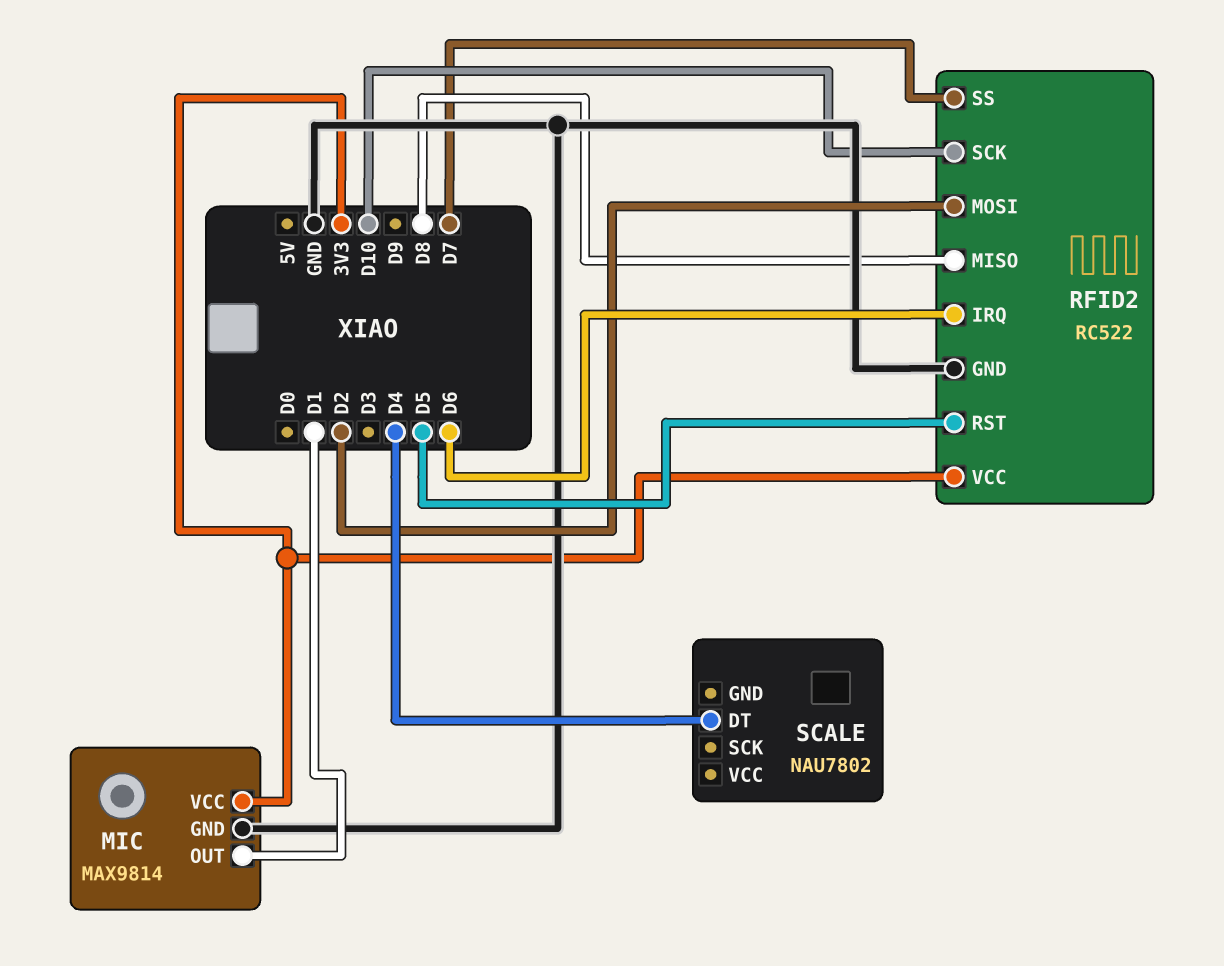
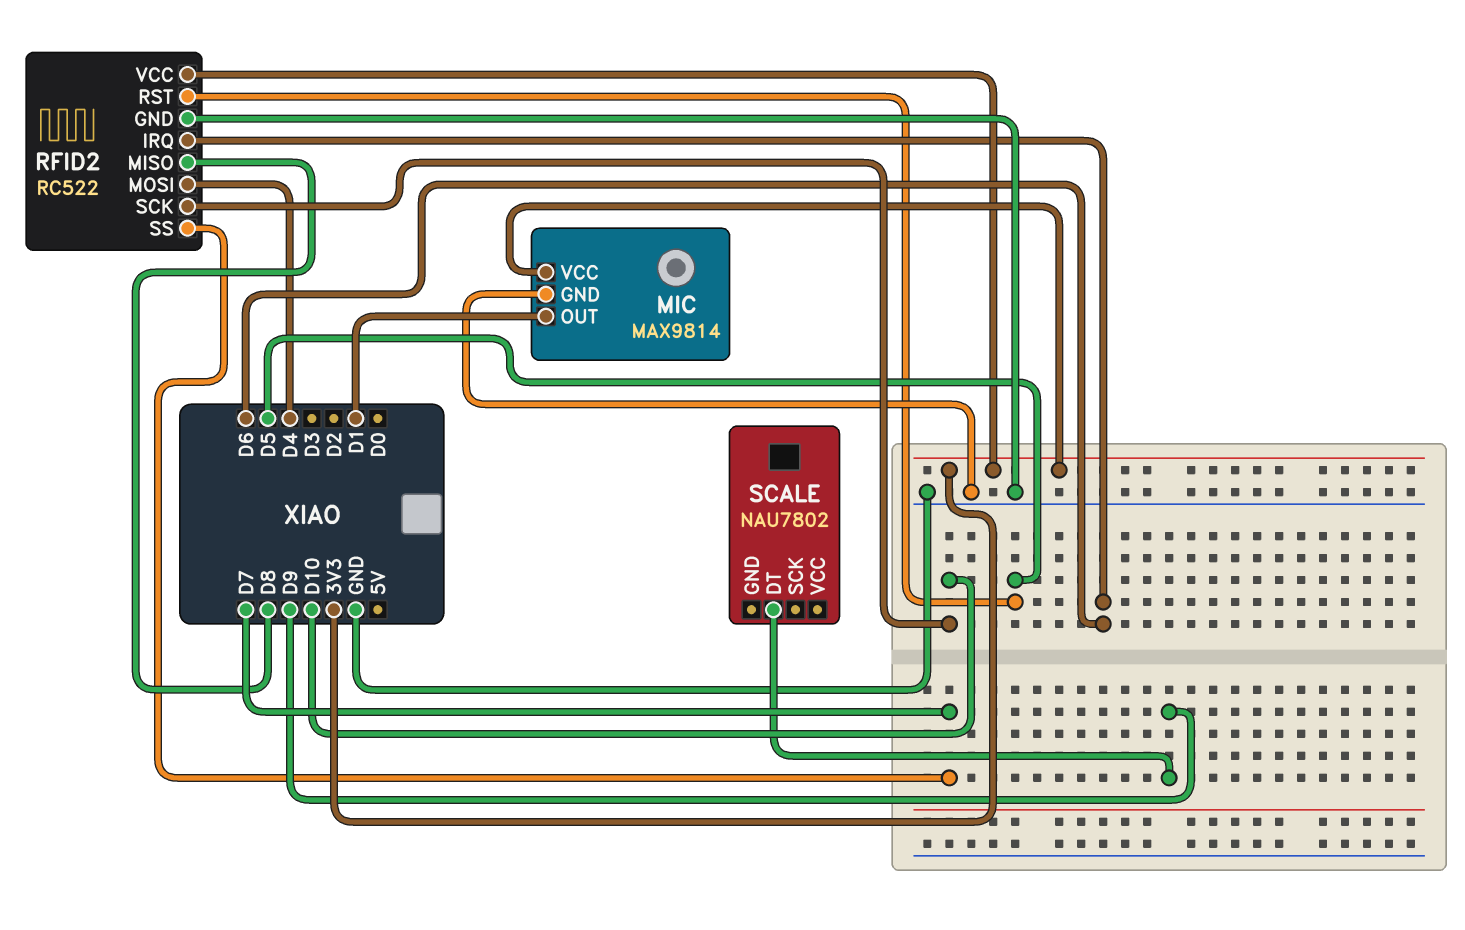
RFID2 pin MOSI: D2 -> D4
SCALE pin DT: D4 -> D9

